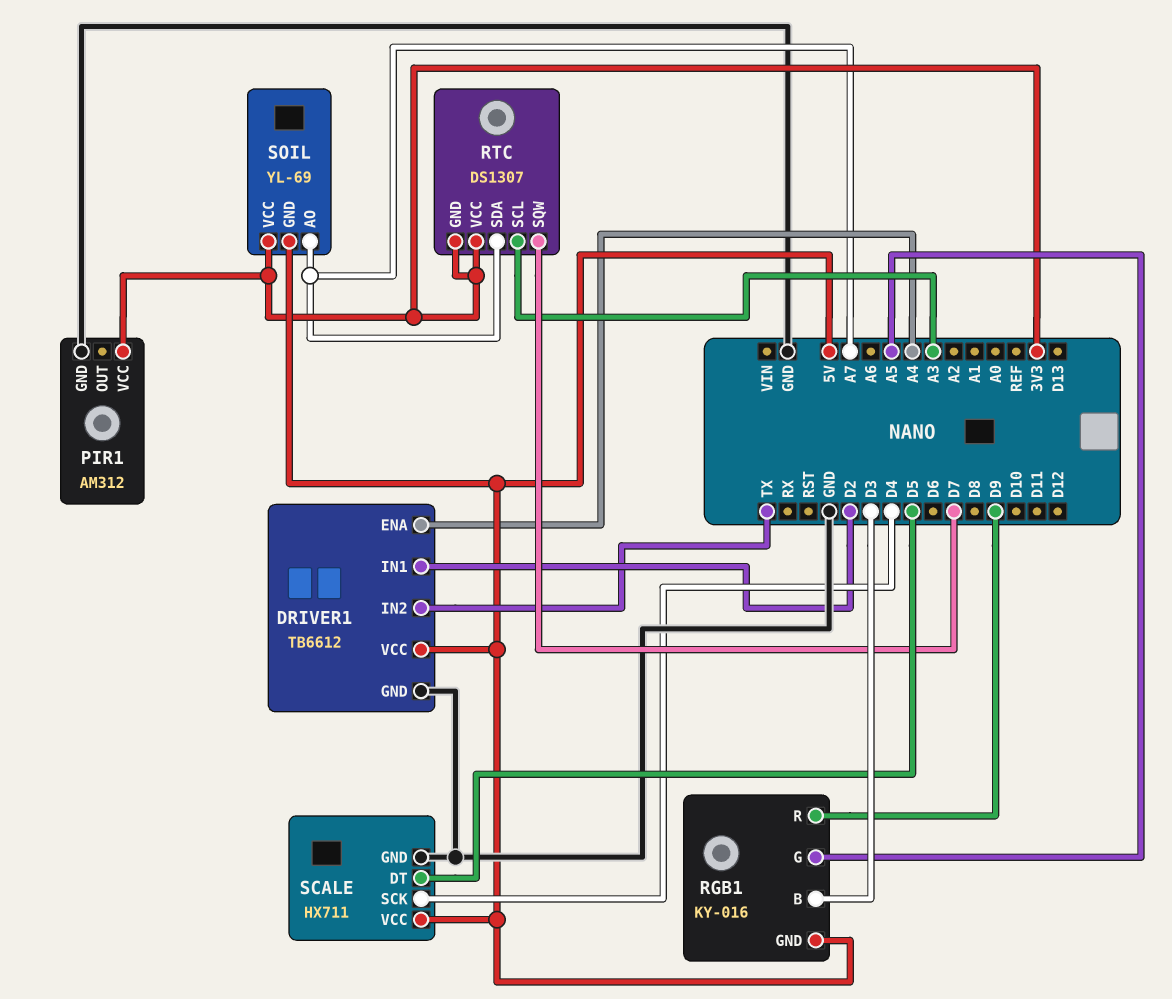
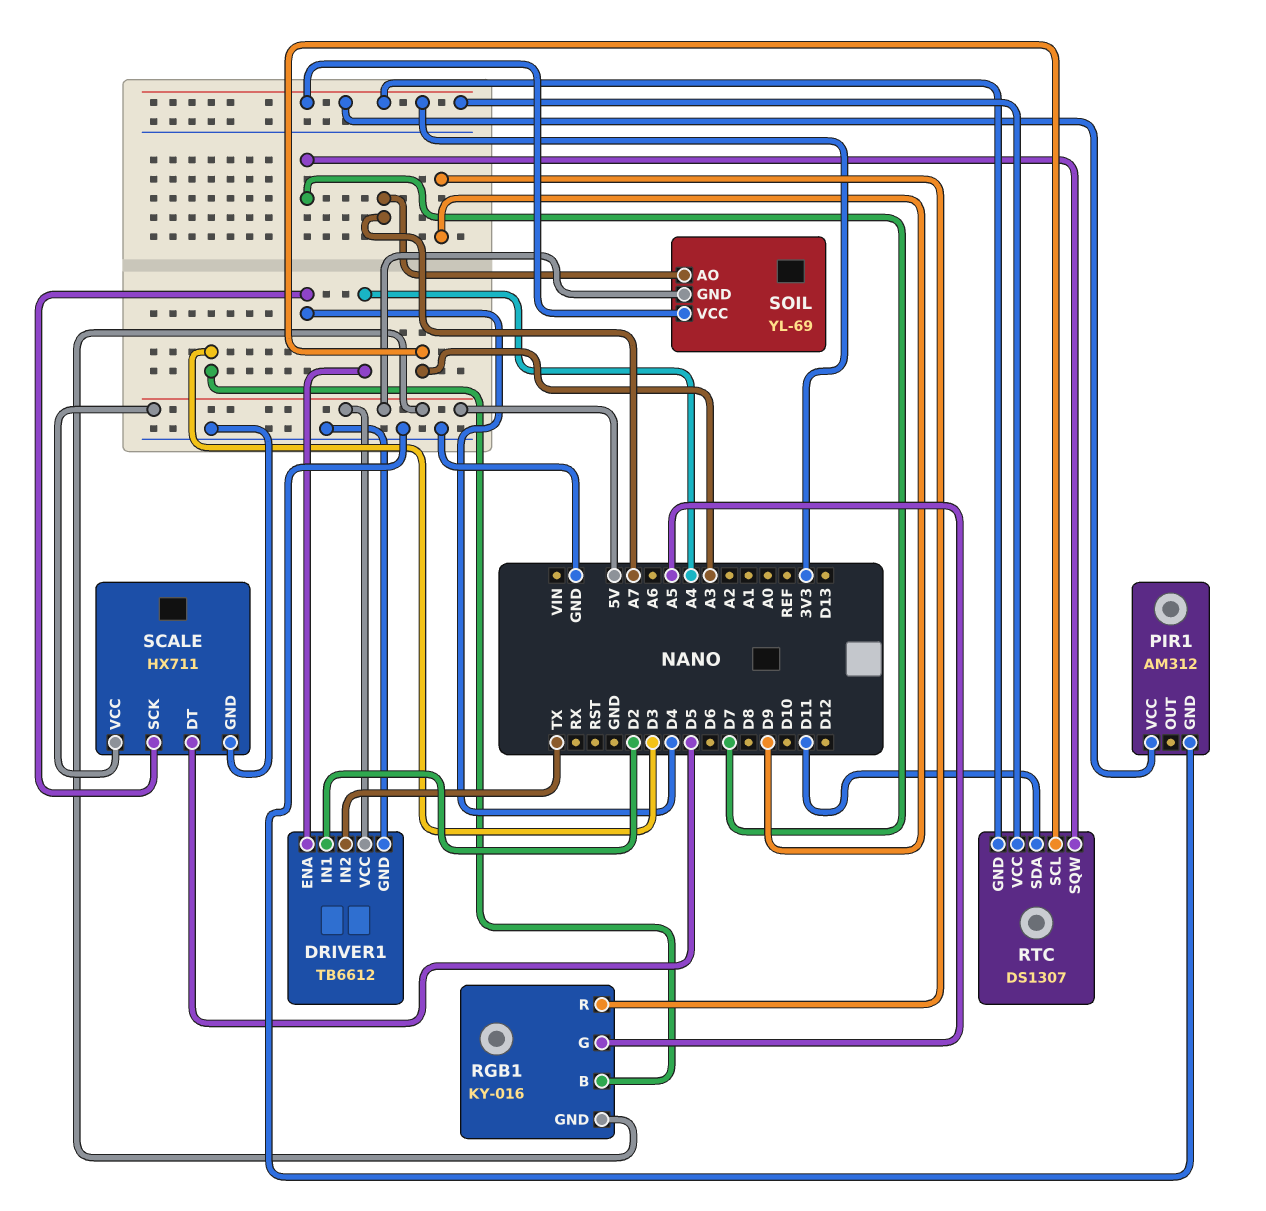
RTC pin SDA: A7 -> D11

